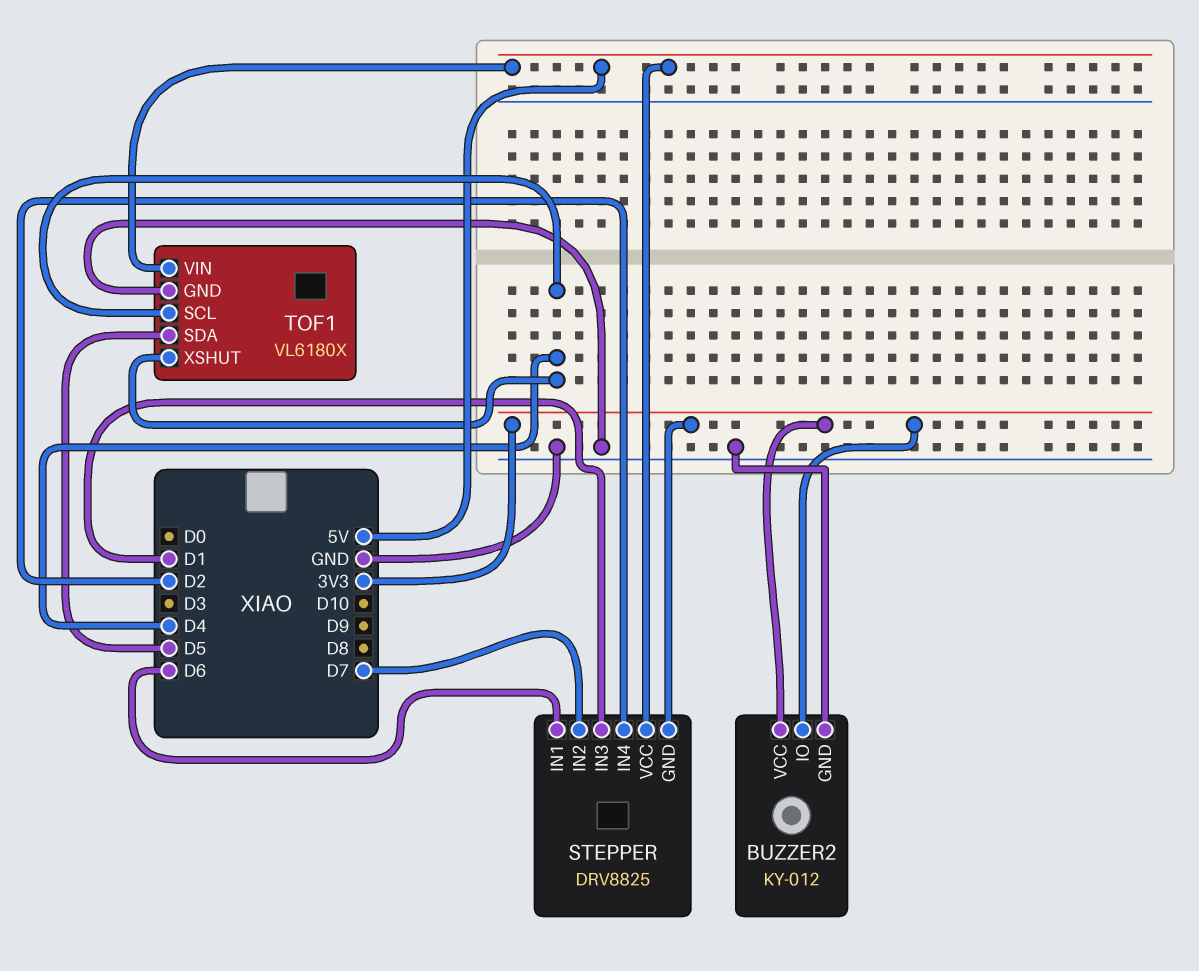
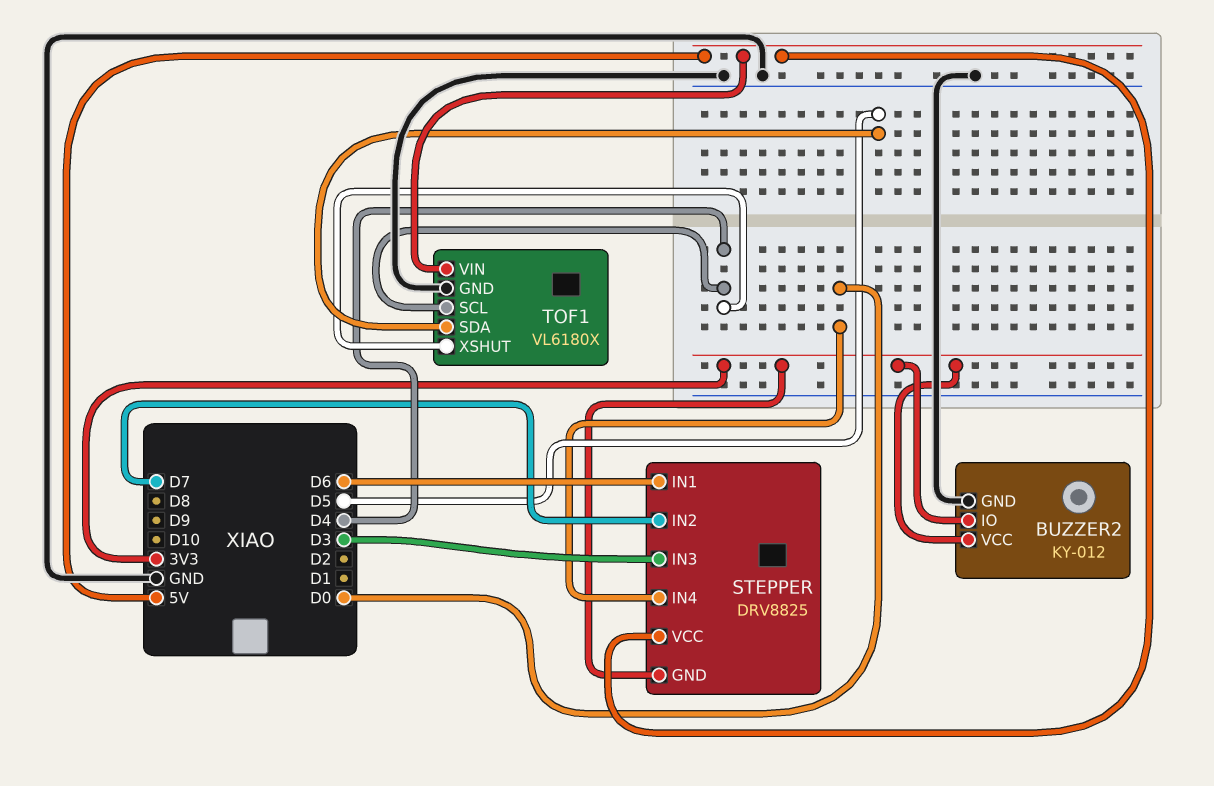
STEPPER pin IN3: D1 -> D3
STEPPER pin IN4: D2 -> D0

